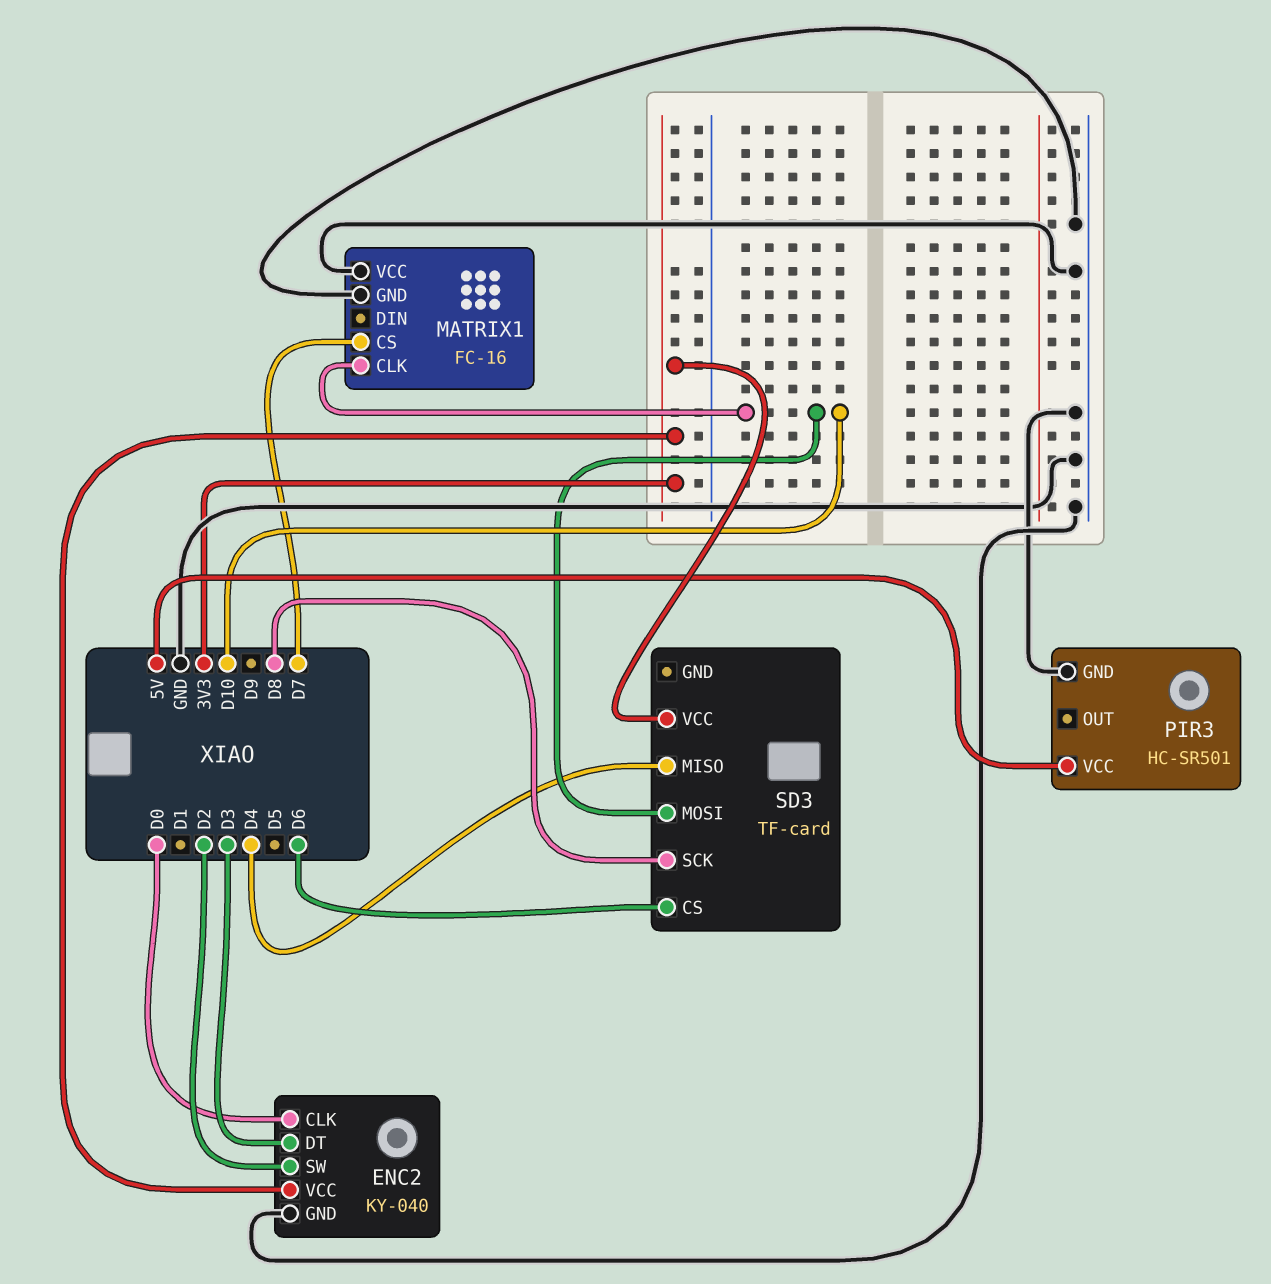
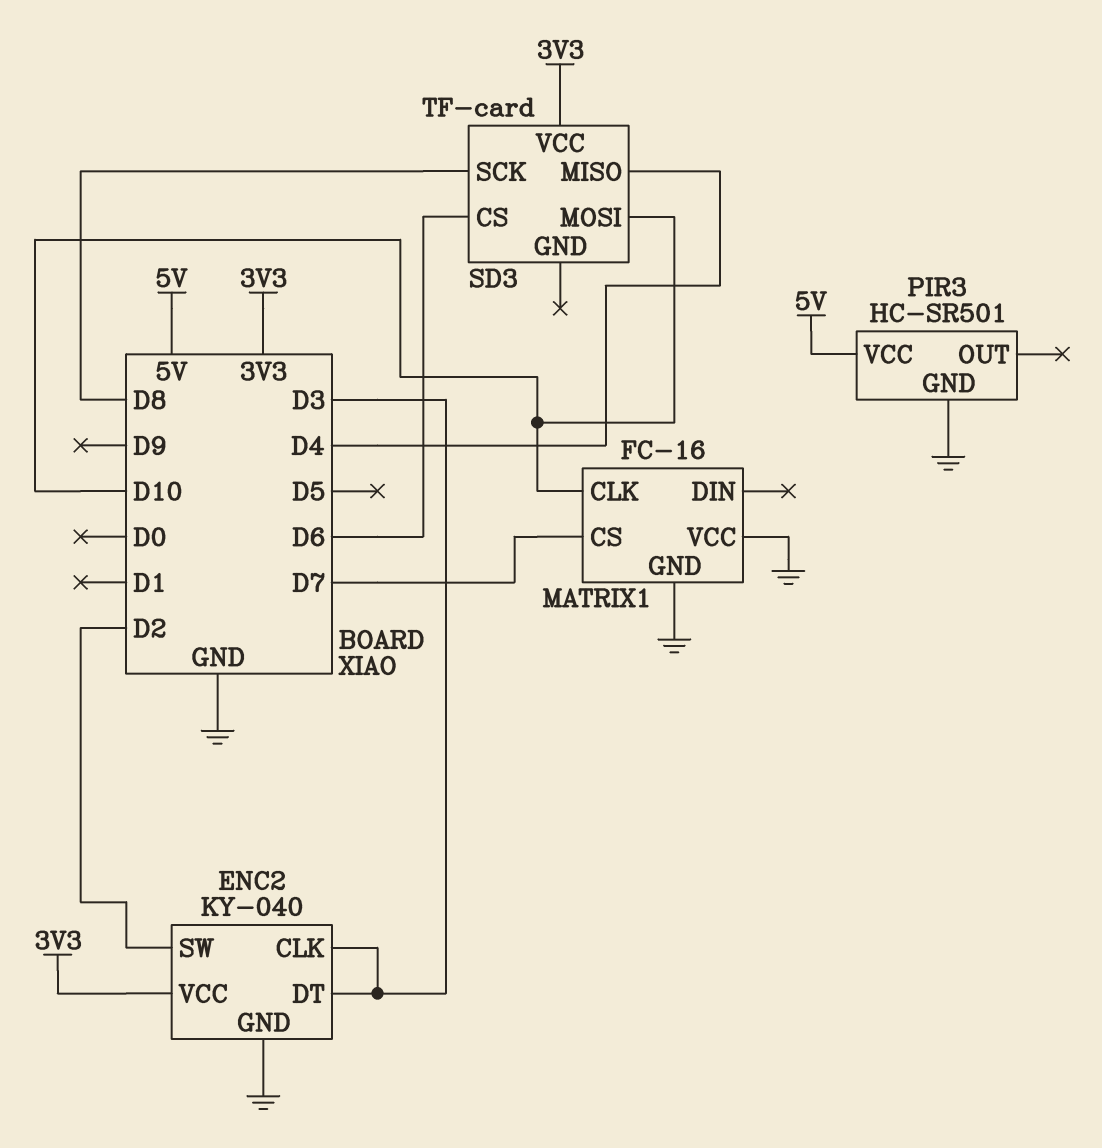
ENC2 pin CLK: D0 -> D3

